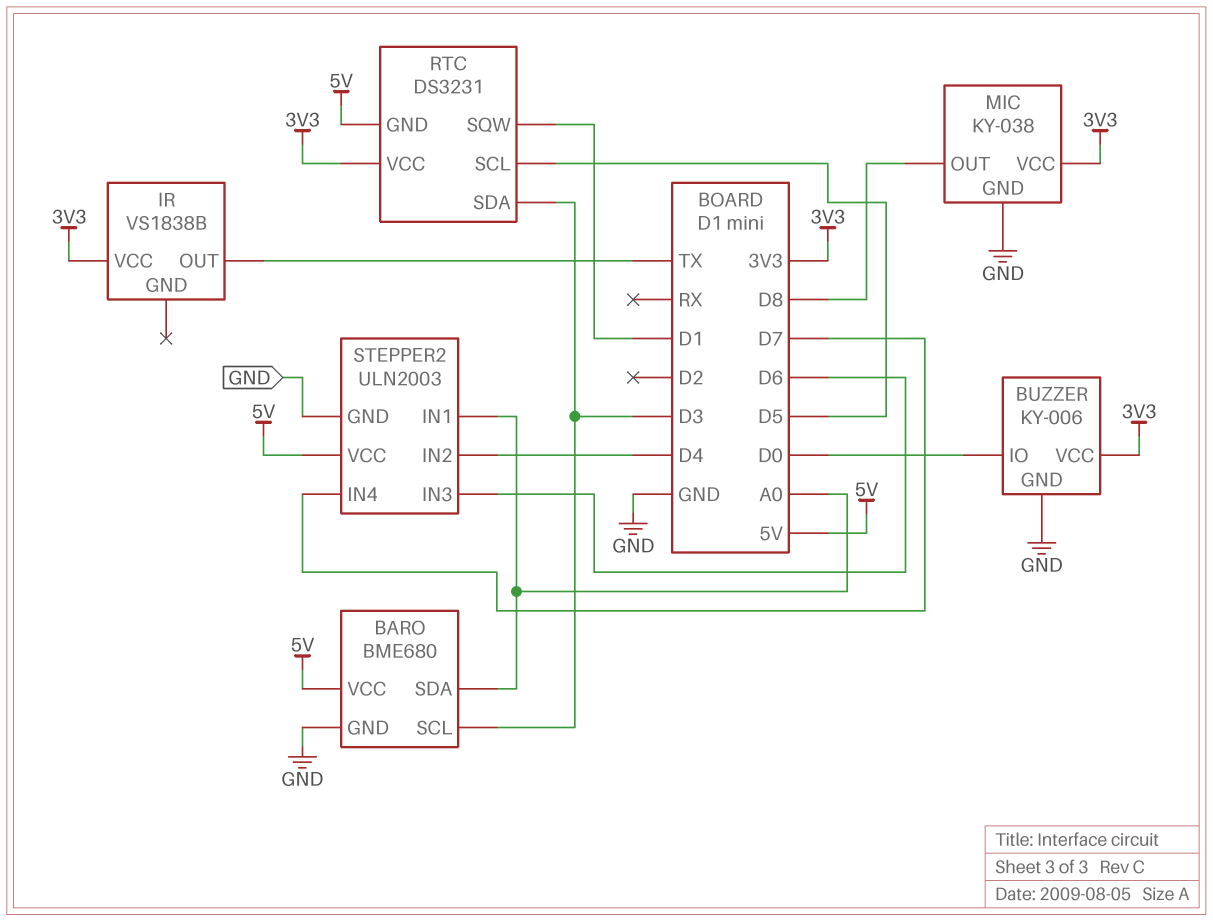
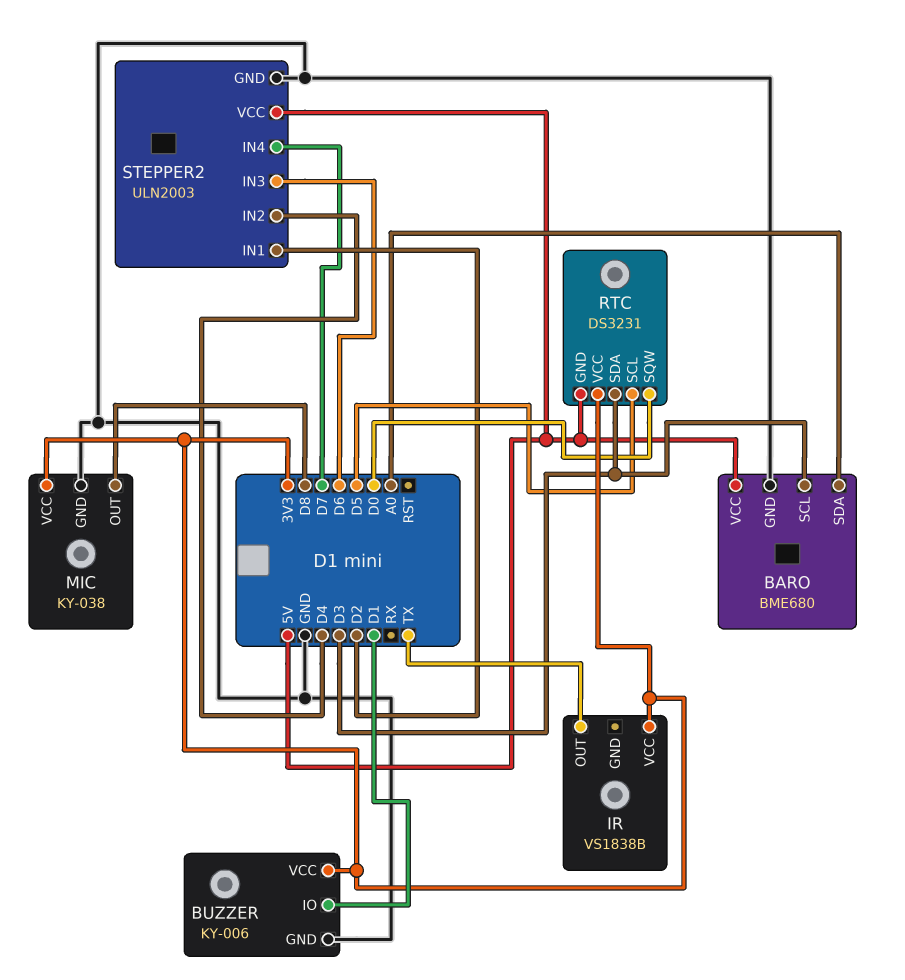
BUZZER pin IO: D0 -> D1
RTC pin SQW: D1 -> D0
STEPPER2 pin IN1: A0 -> D2

